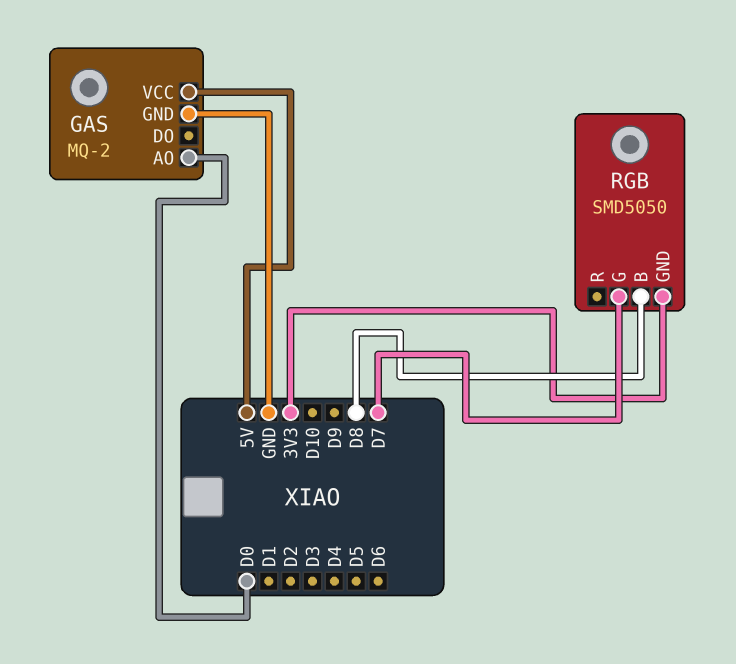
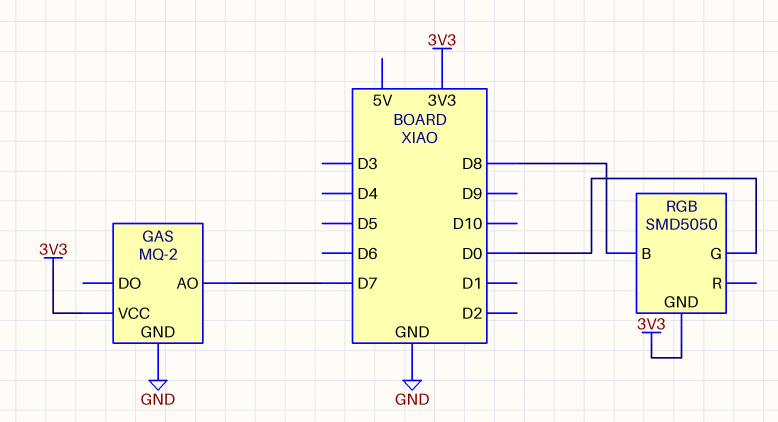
GAS pin AO: D0 -> D7
GAS pin VCC: 5V -> 3V3
RGB pin G: D7 -> D0

